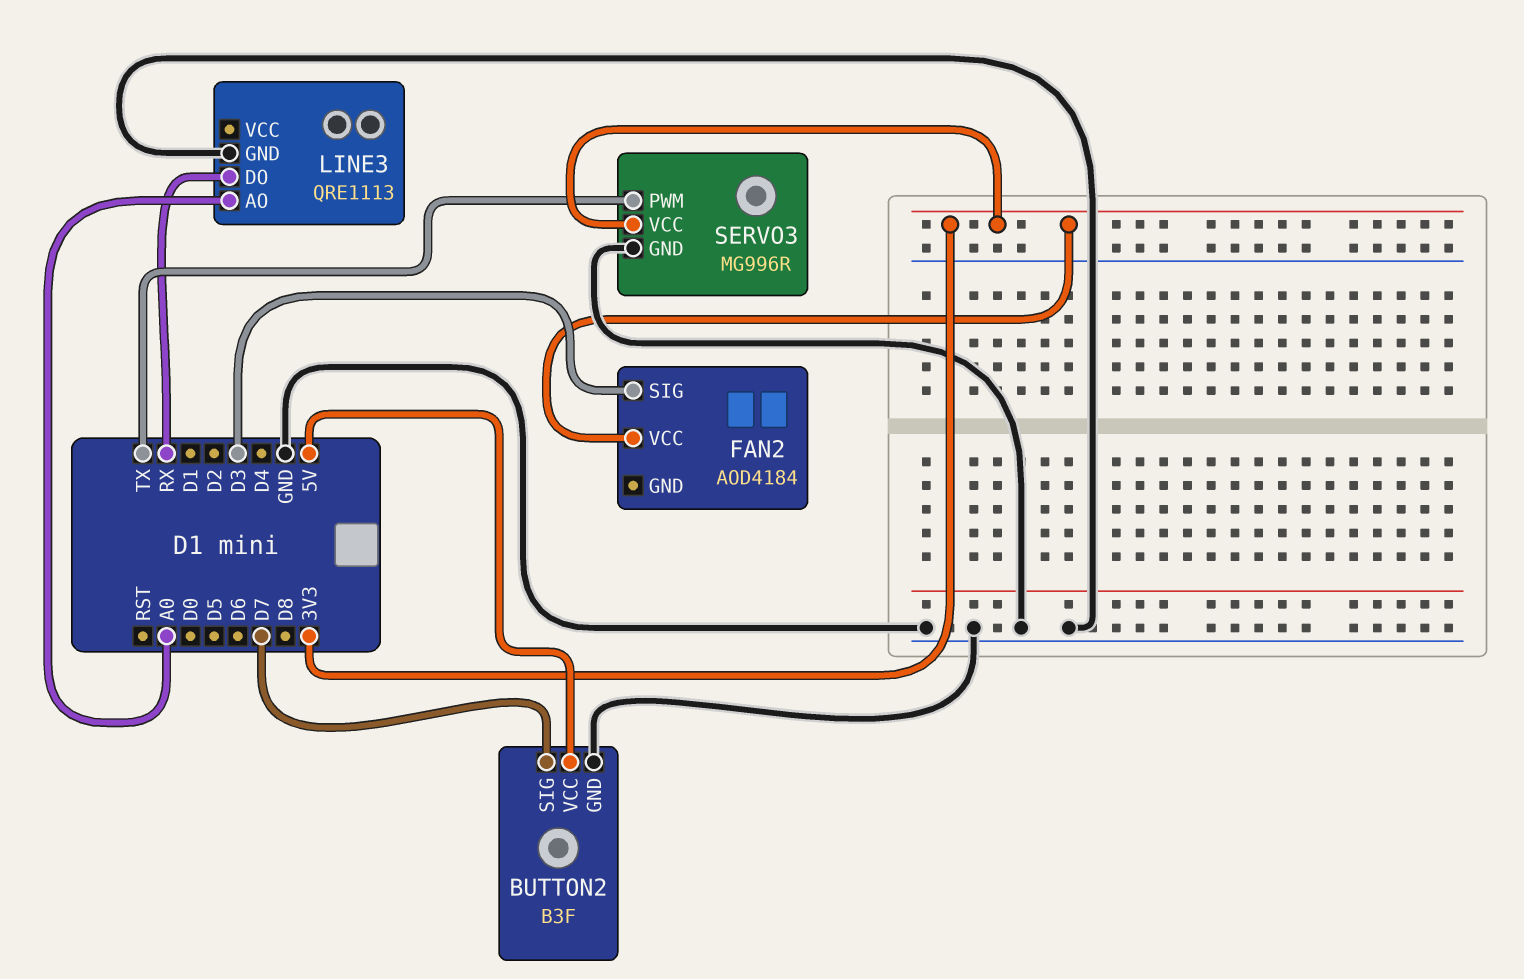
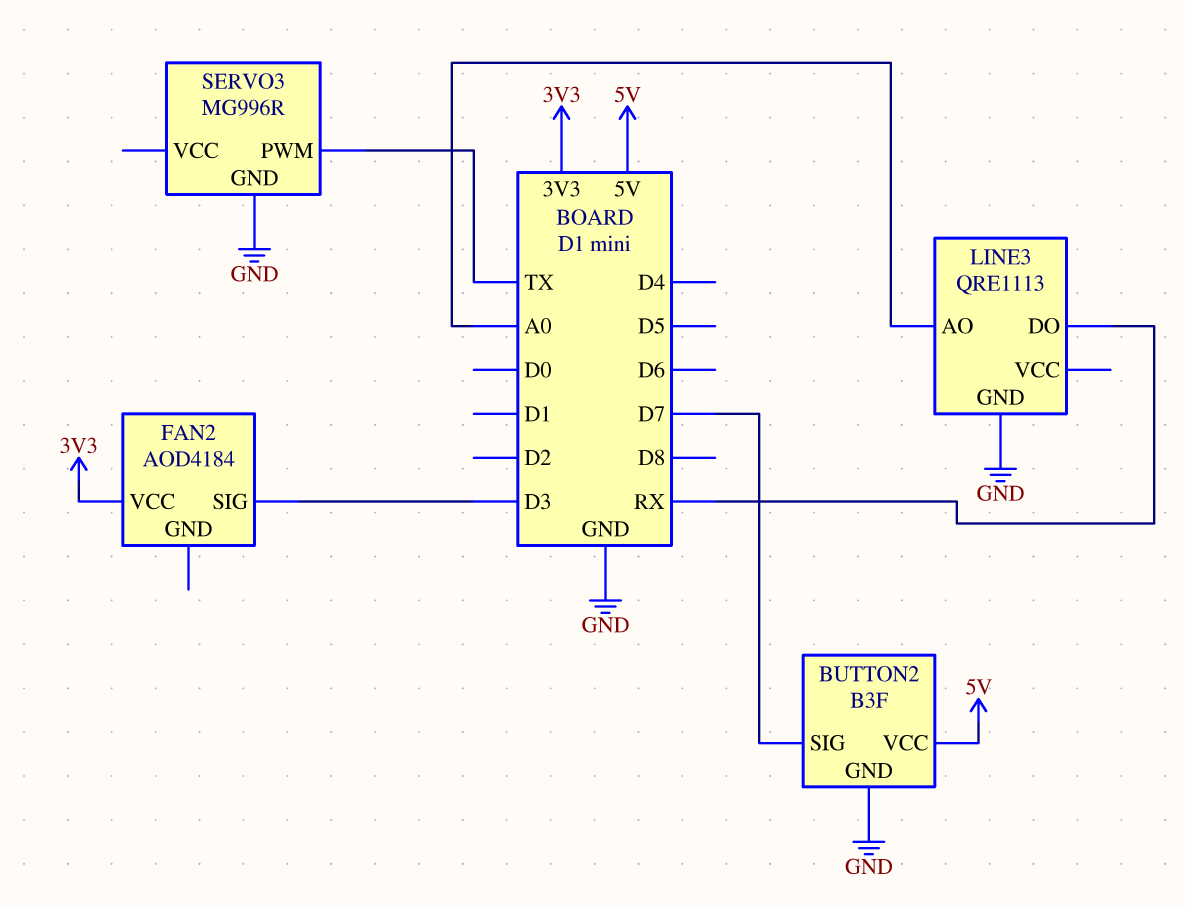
SERVO3 pin VCC: 3V3 -> none

